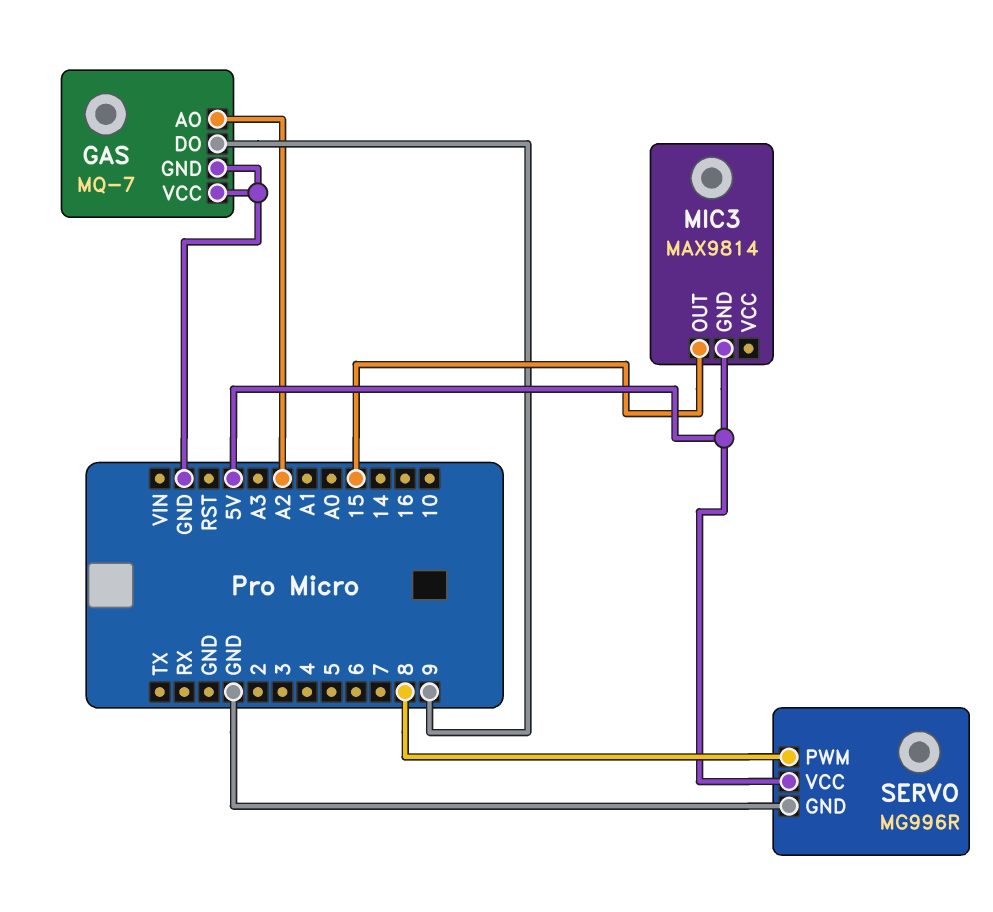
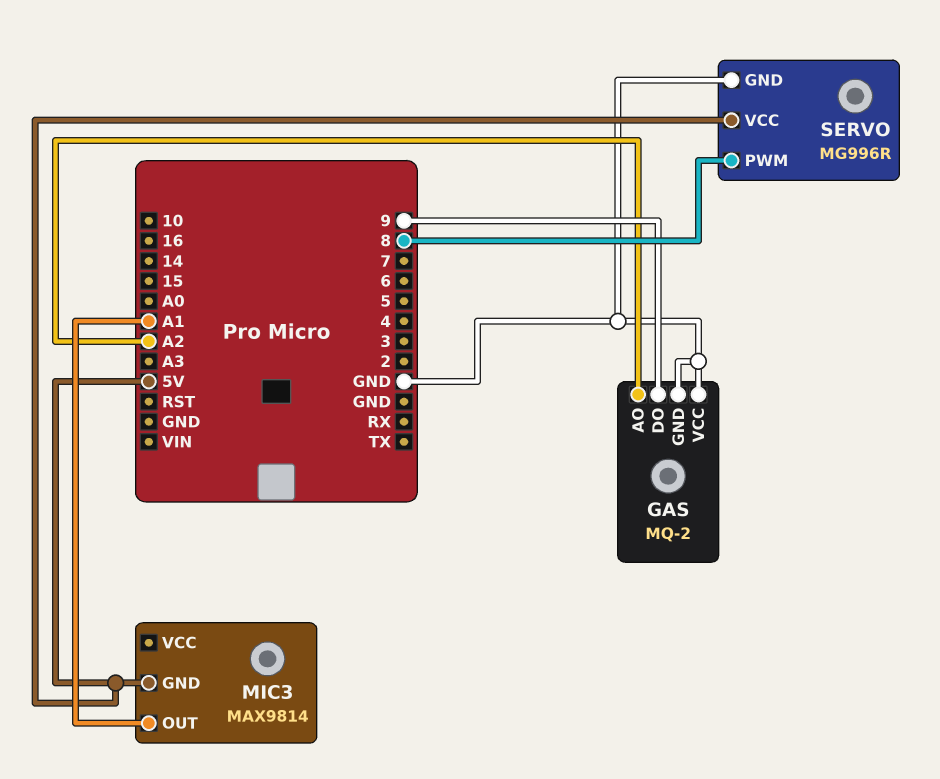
GAS: MQ-7 -> MQ-2
MIC3 pin OUT: 15 -> A1

